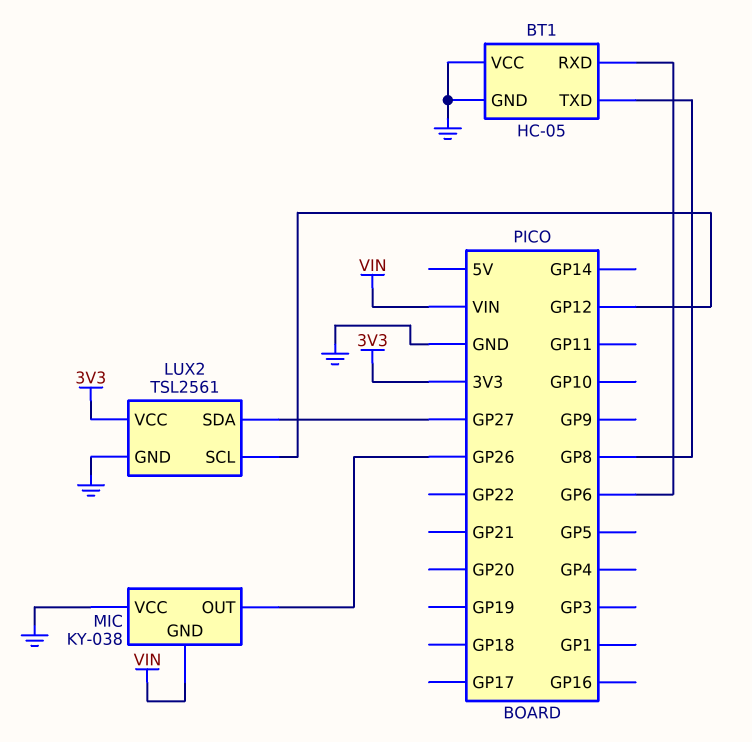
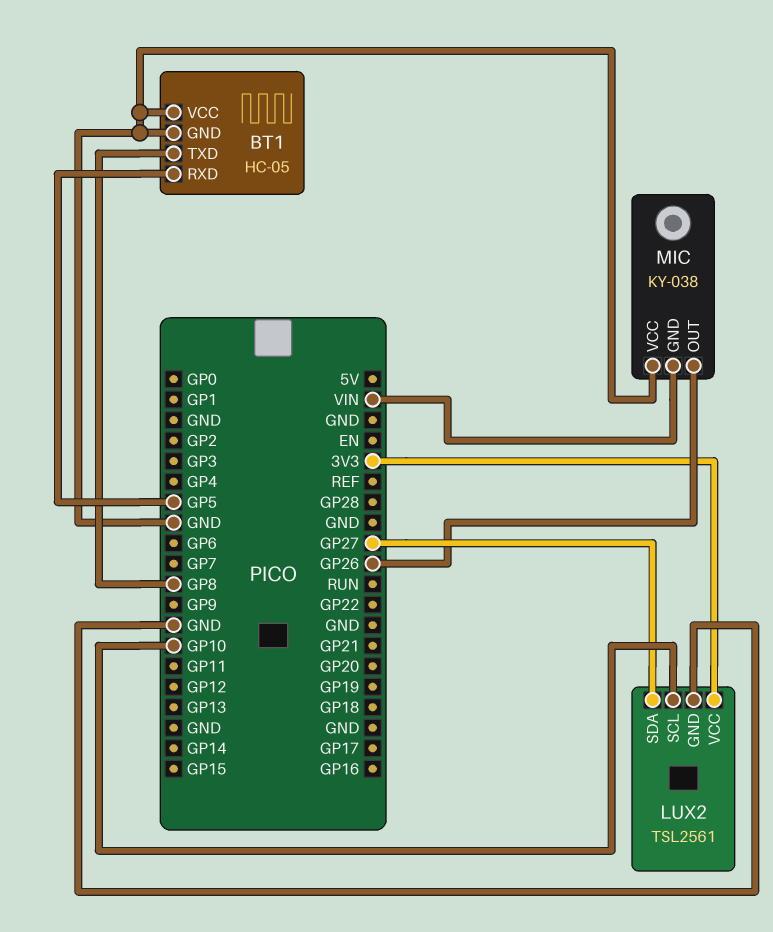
BT1 pin RXD: GP6 -> GP5
LUX2 pin SCL: GP12 -> GP10

